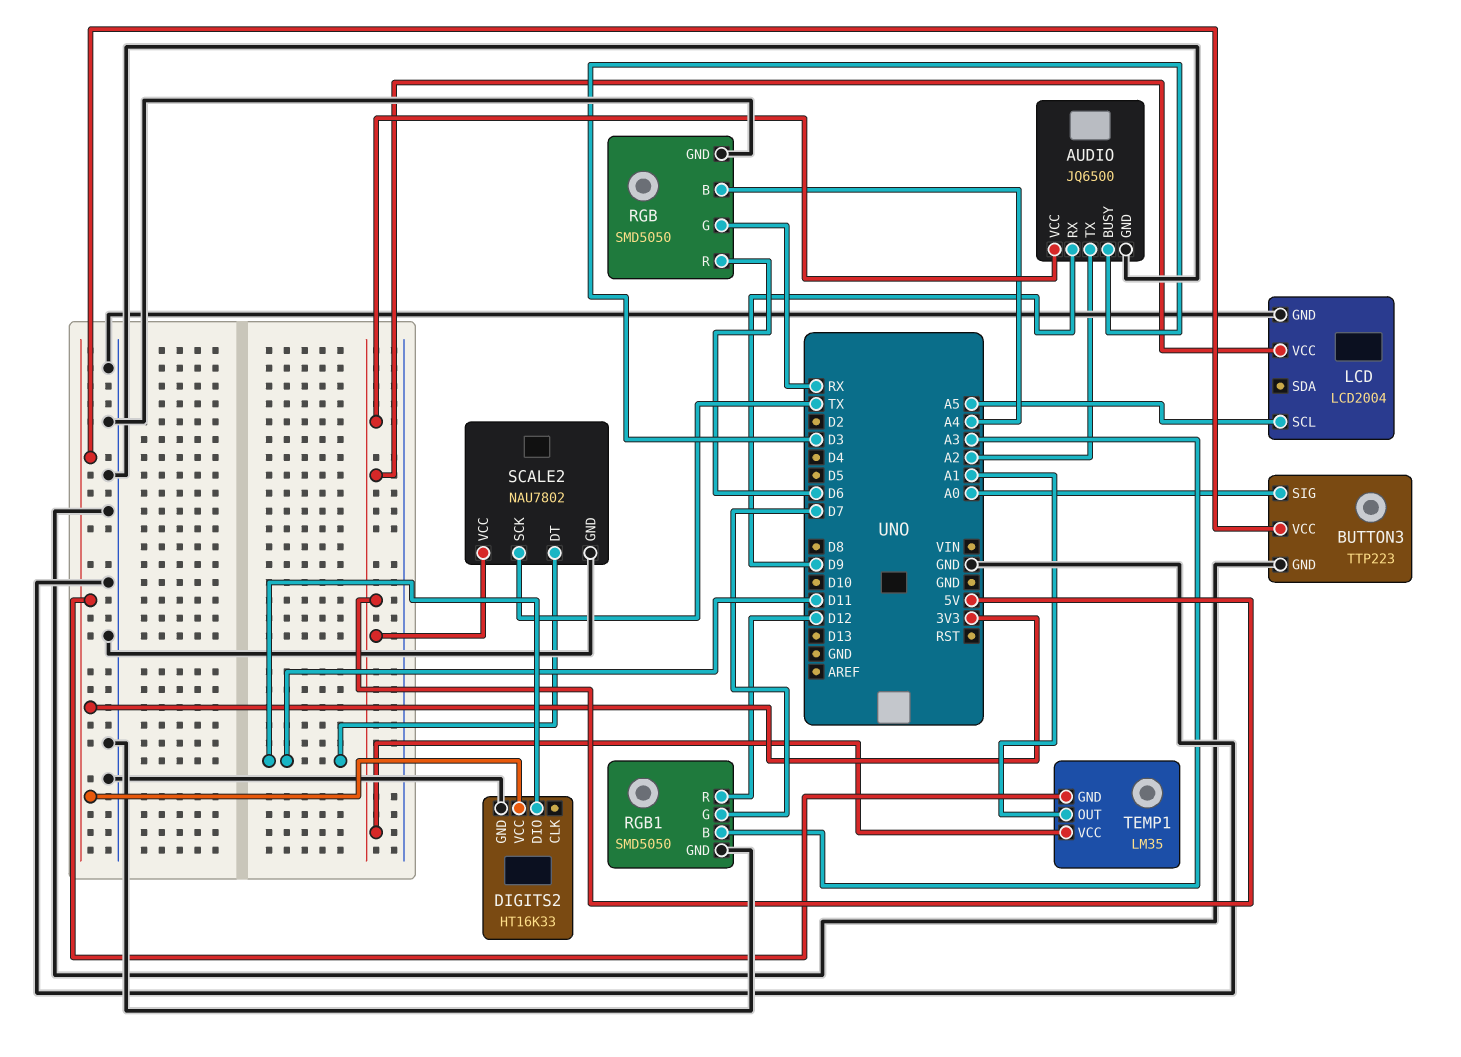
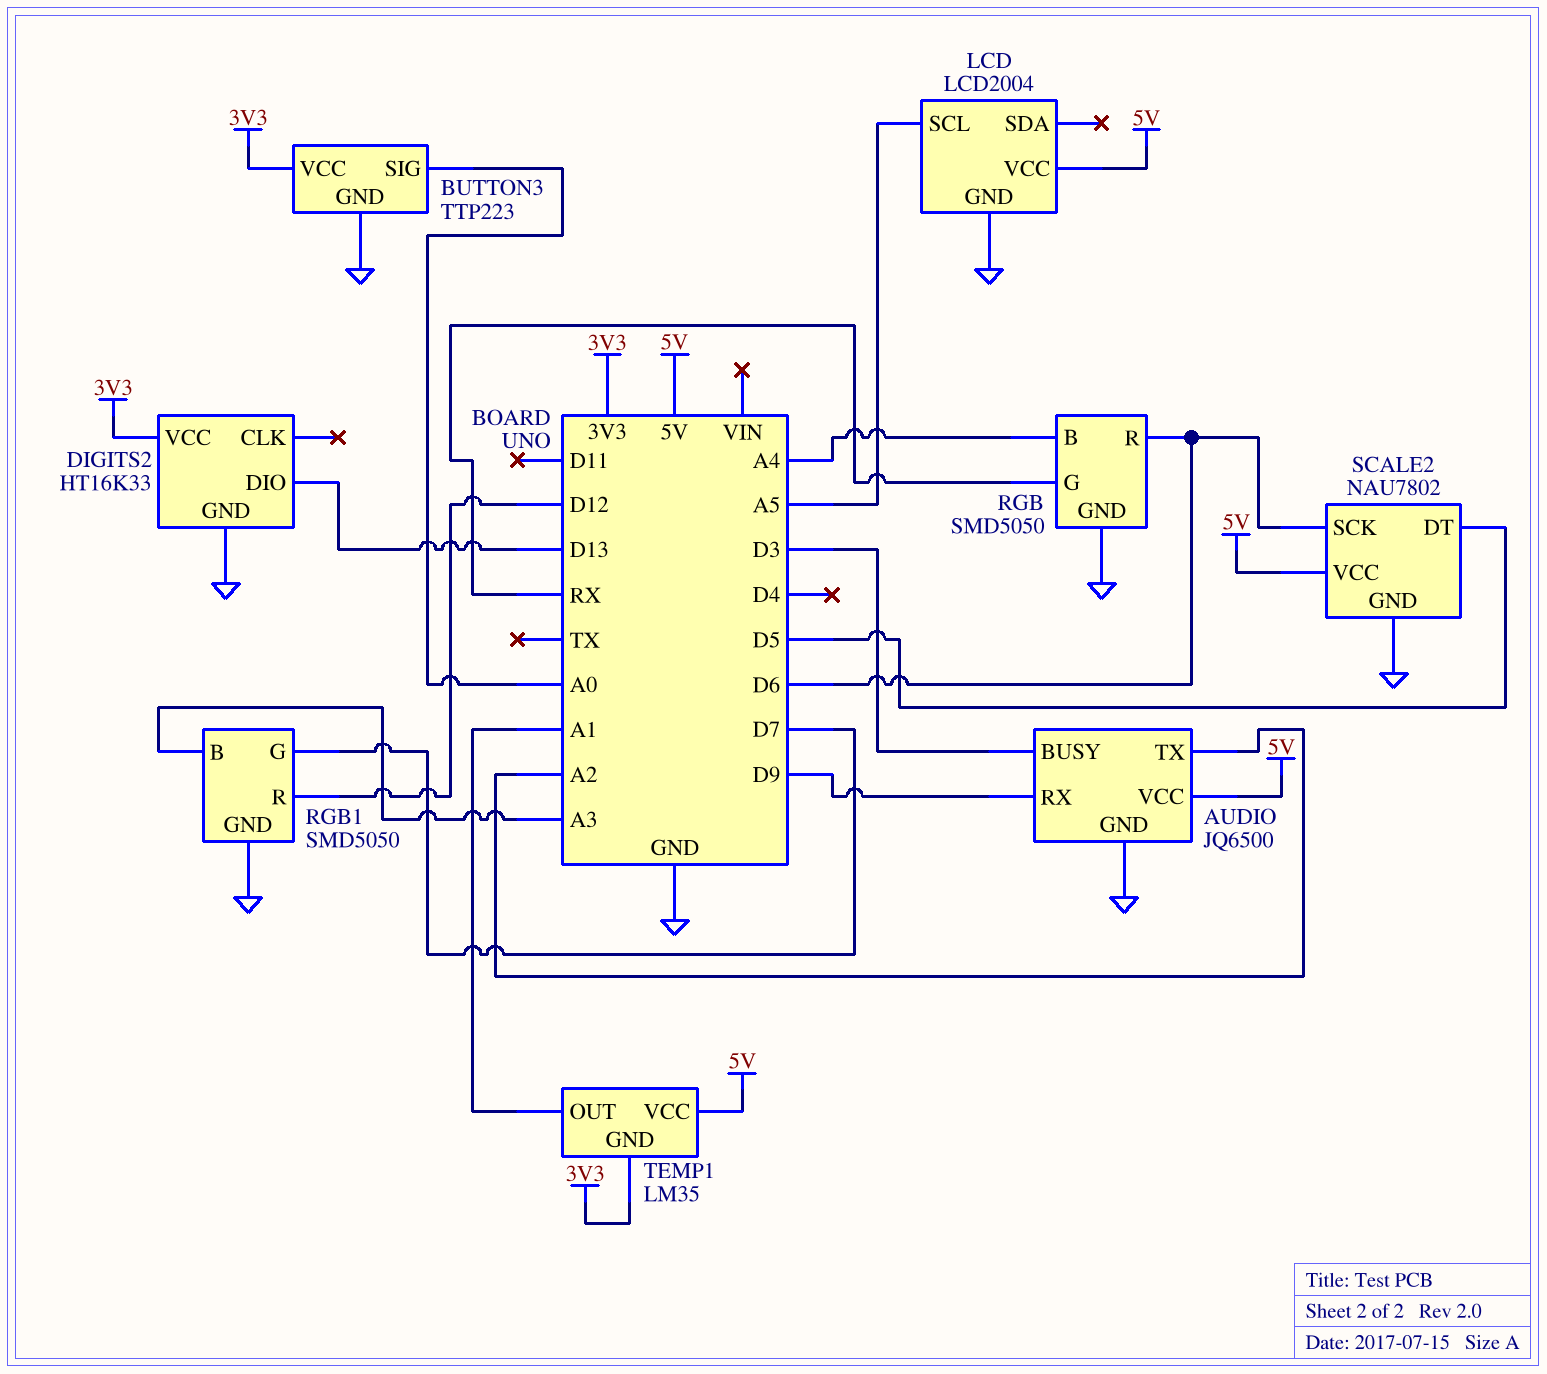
DIGITS2 pin DIO: D11 -> D13
SCALE2 pin DT: D11 -> D5
SCALE2 pin SCK: TX -> D6

